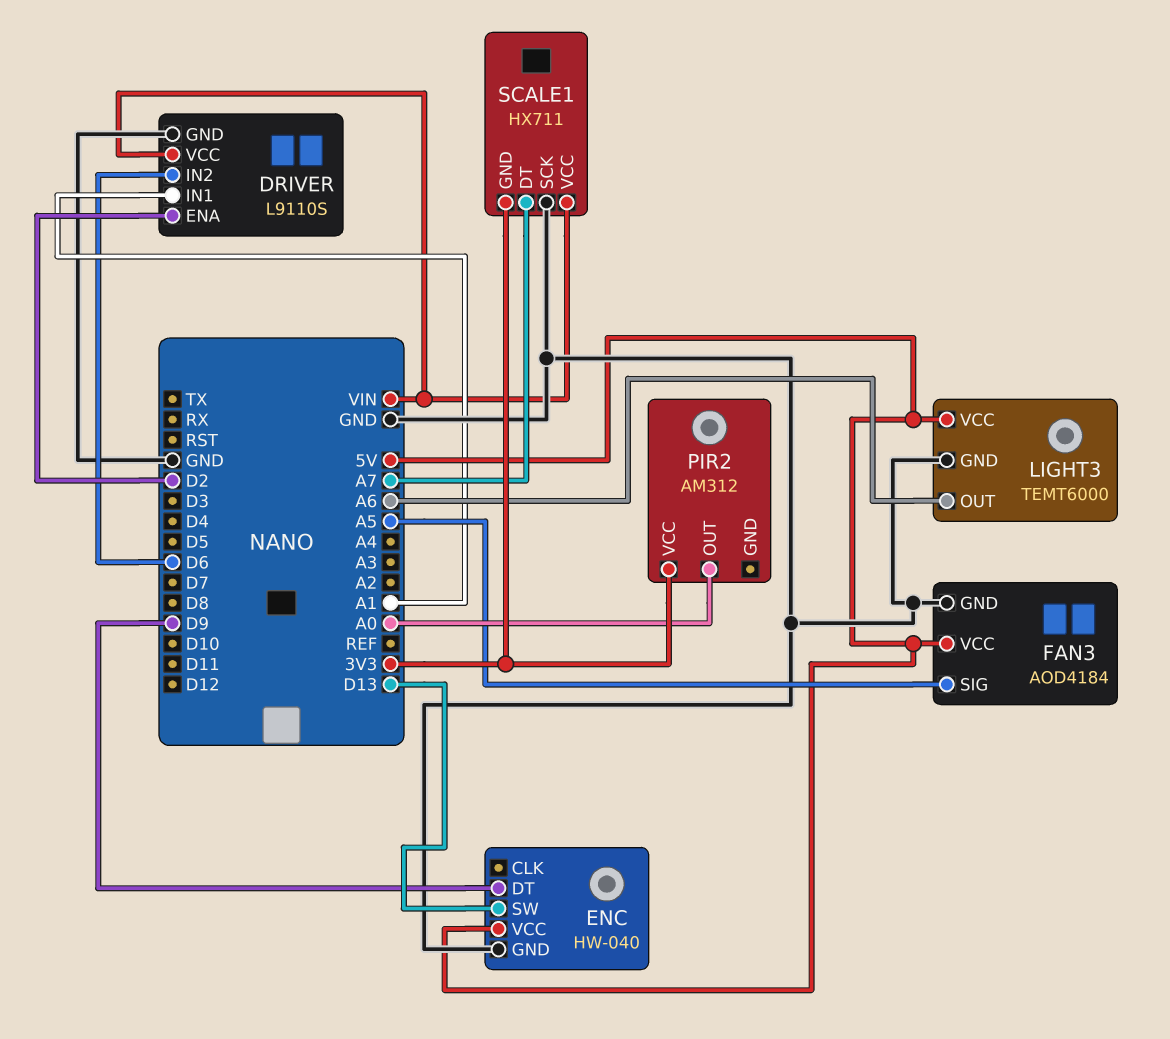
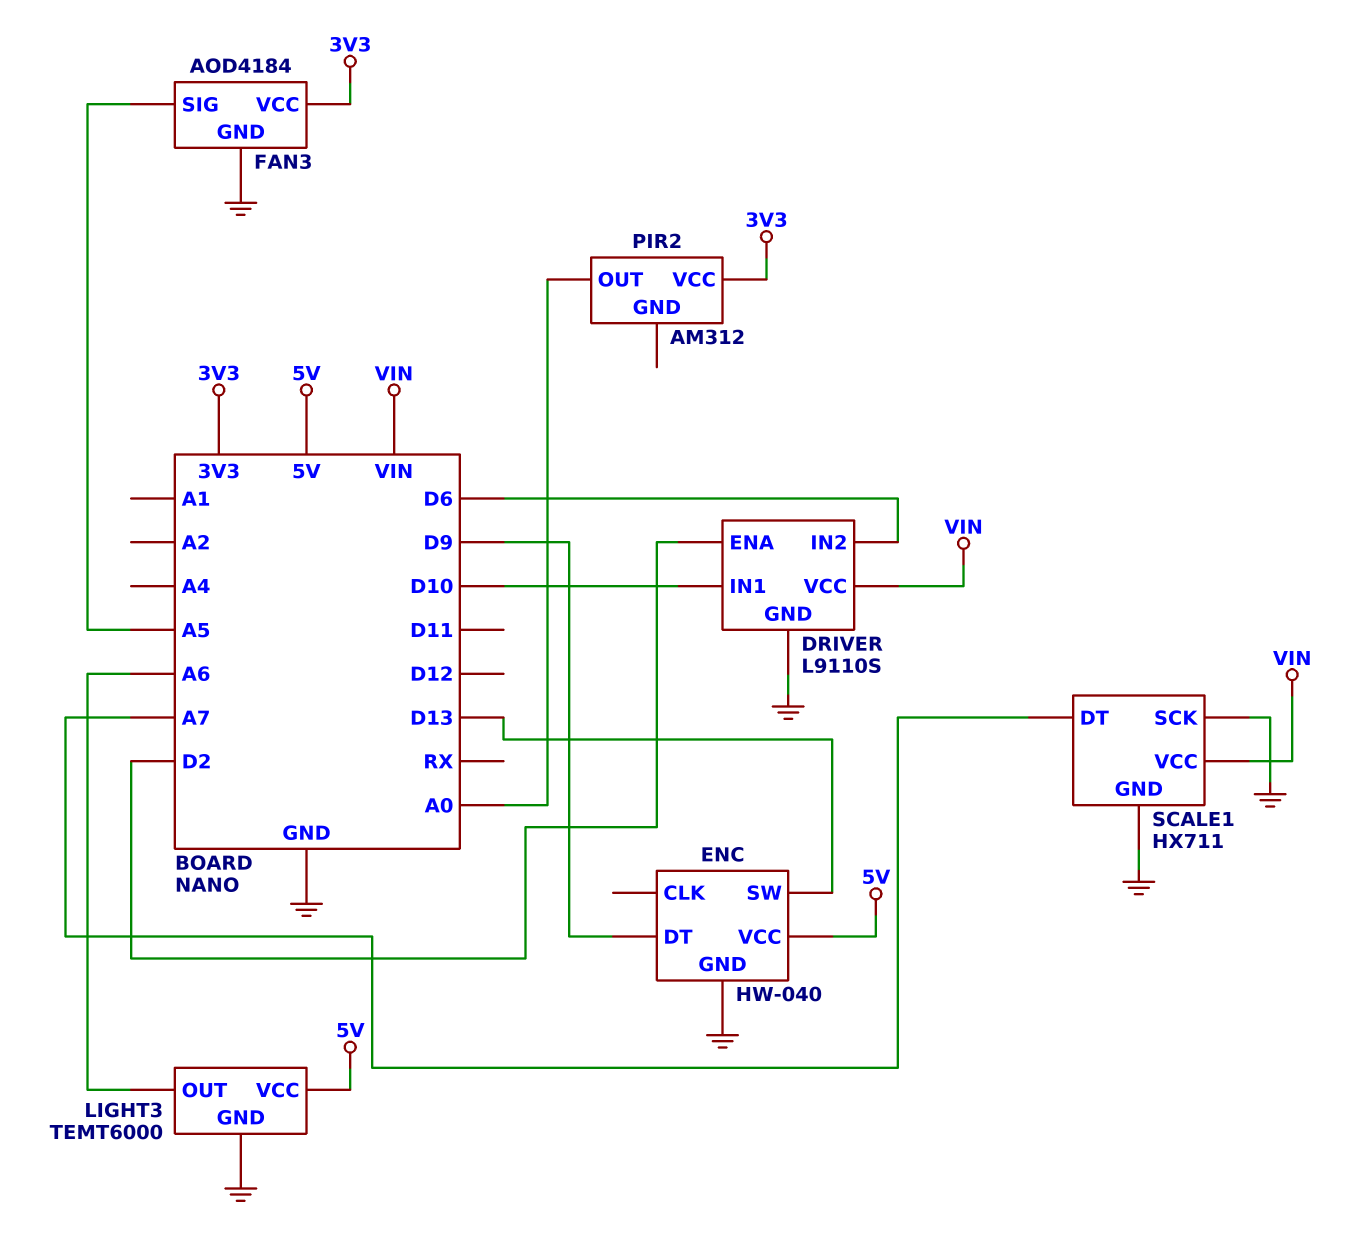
DRIVER pin IN1: A1 -> D10
FAN3 pin VCC: 5V -> 3V3
SCALE1 pin GND: 3V3 -> GND

